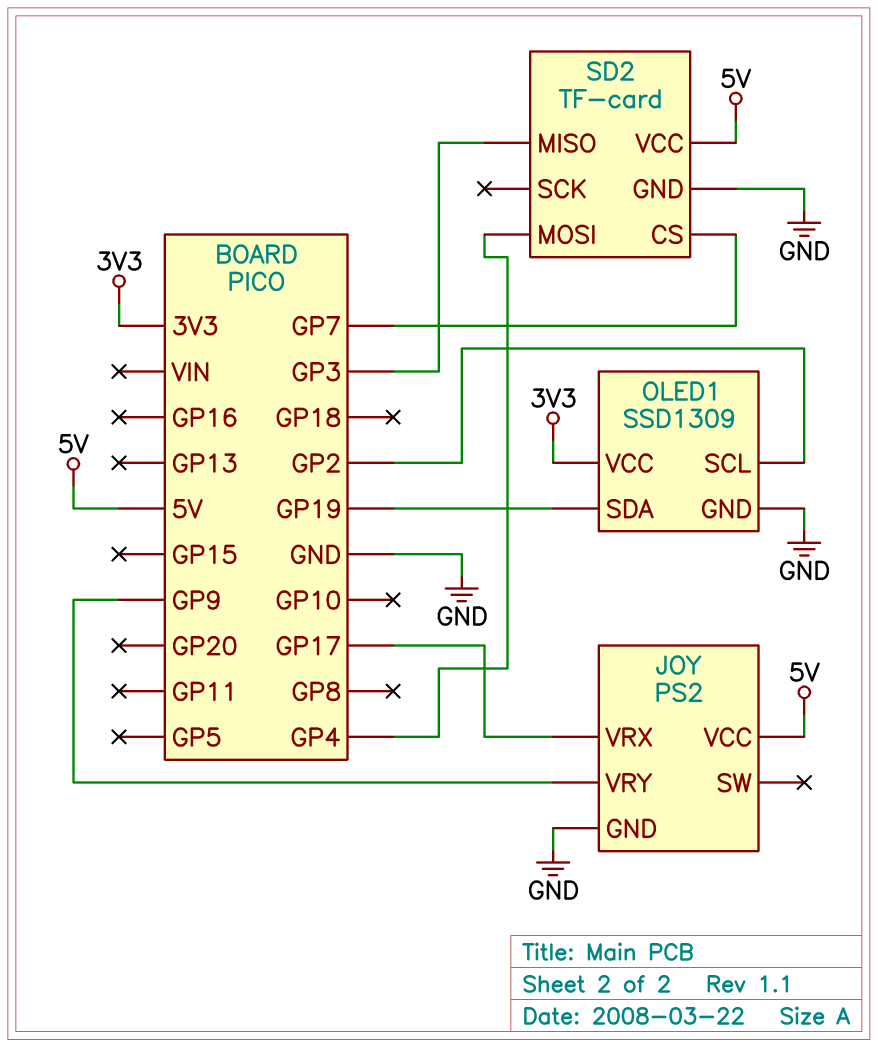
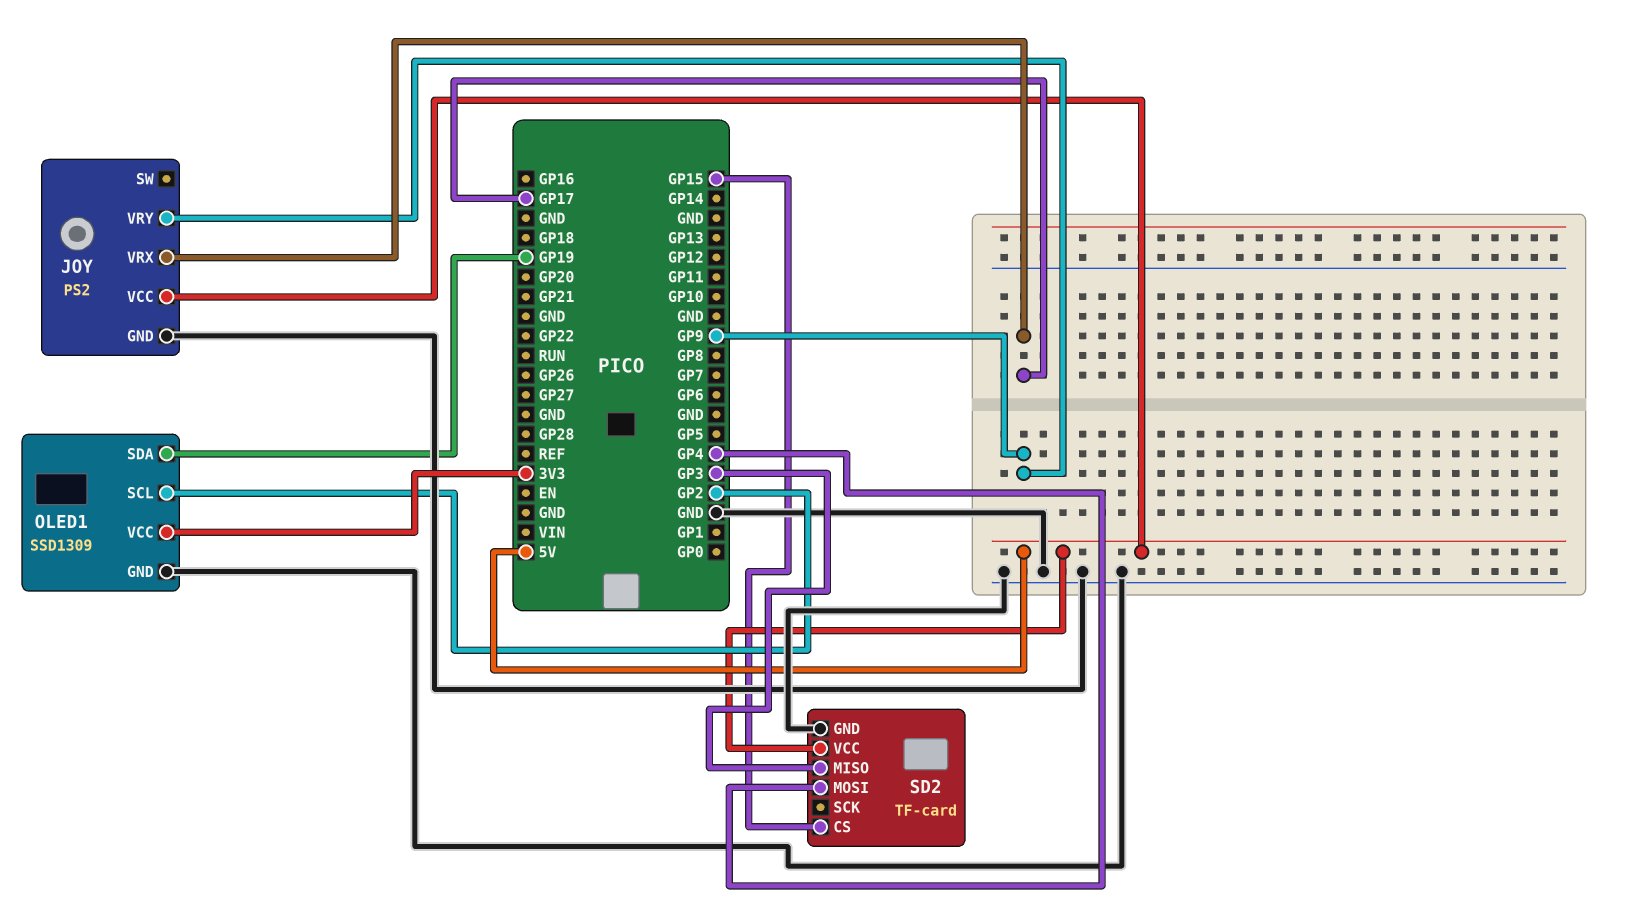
SD2 pin CS: GP7 -> GP15

